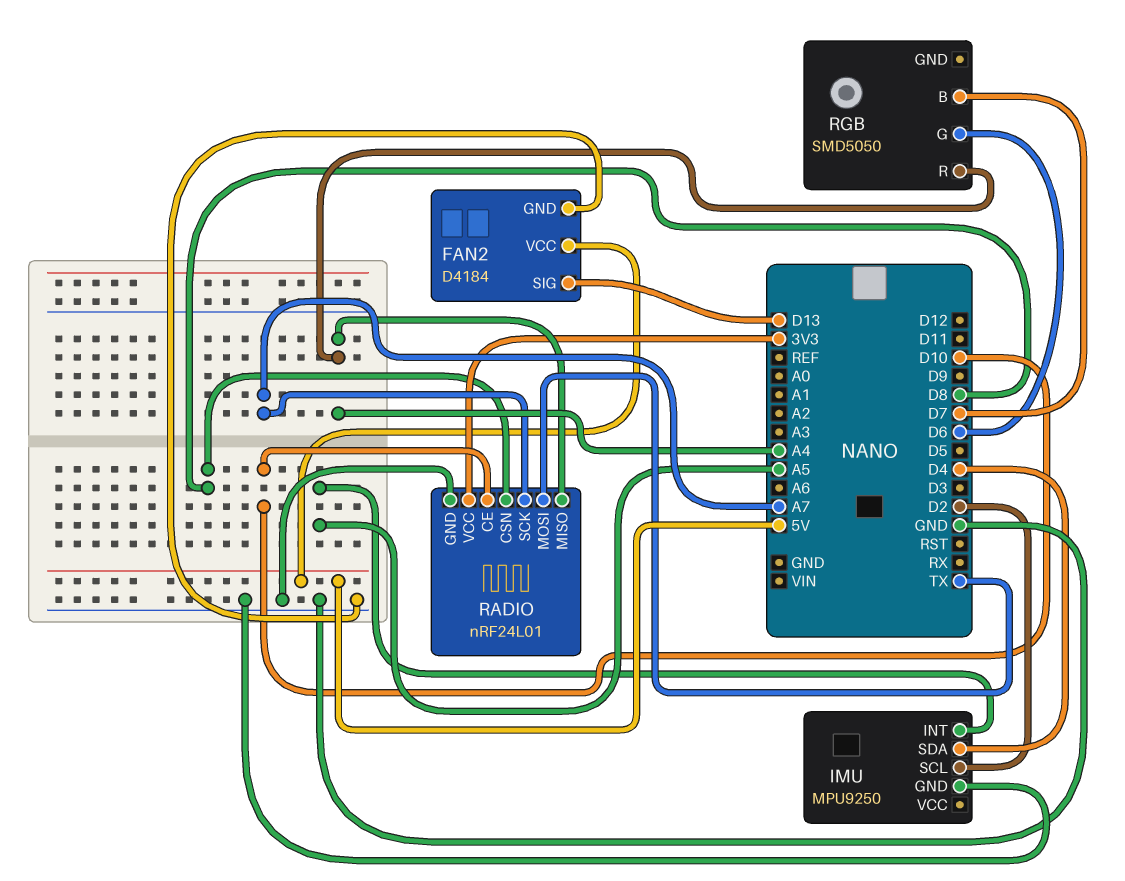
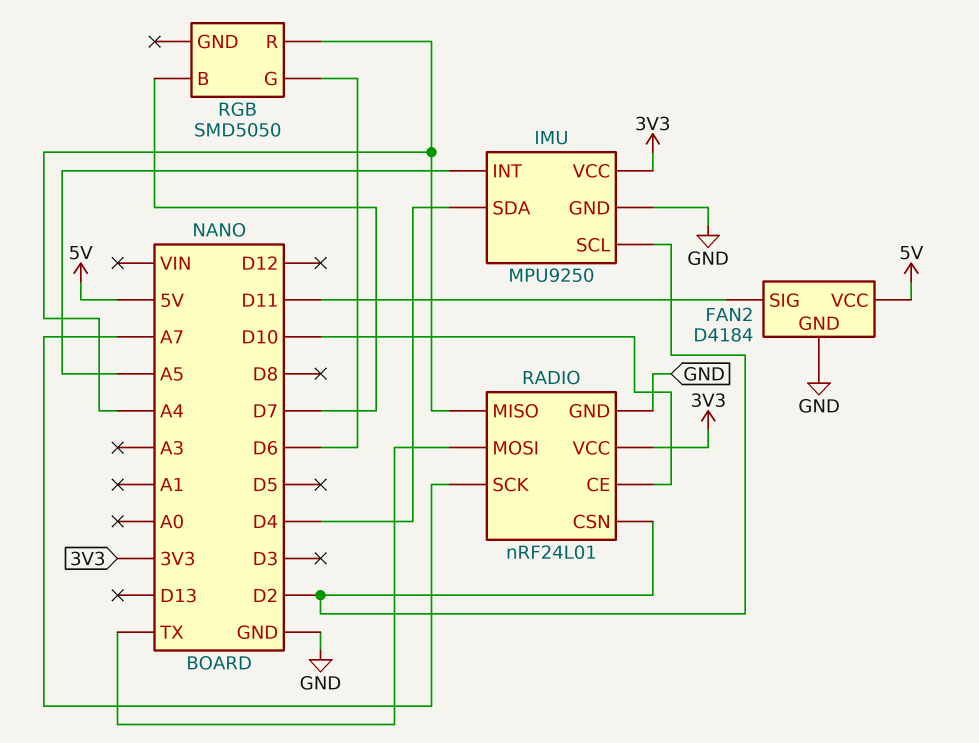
FAN2 pin SIG: D13 -> D11
IMU pin VCC: none -> 3V3
RADIO pin CSN: D8 -> D2

